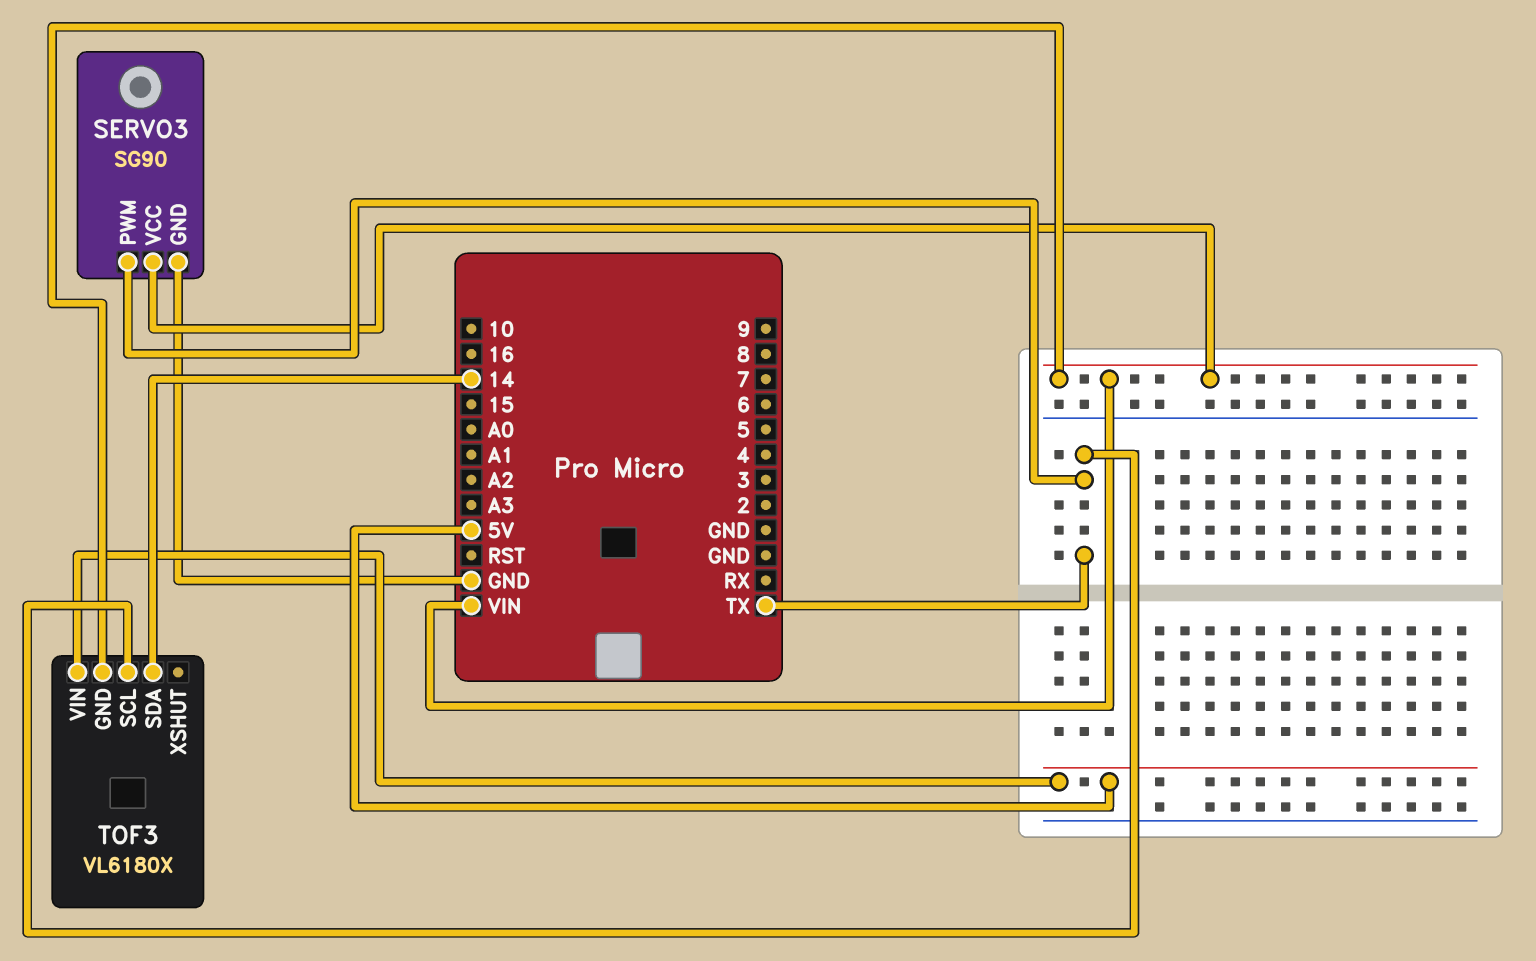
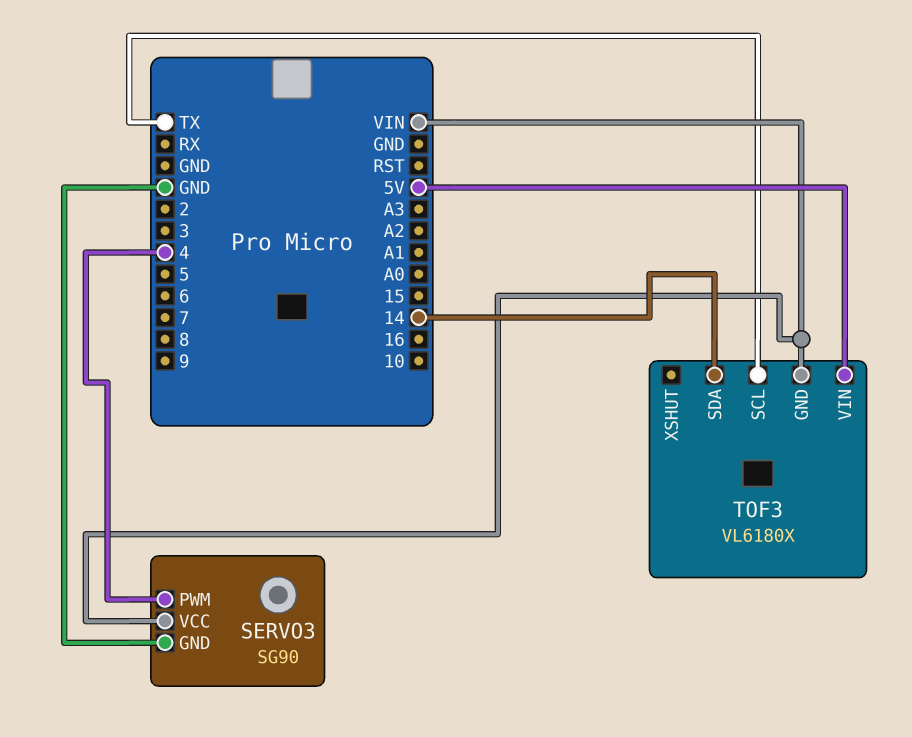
SERVO3 pin PWM: TX -> 4

